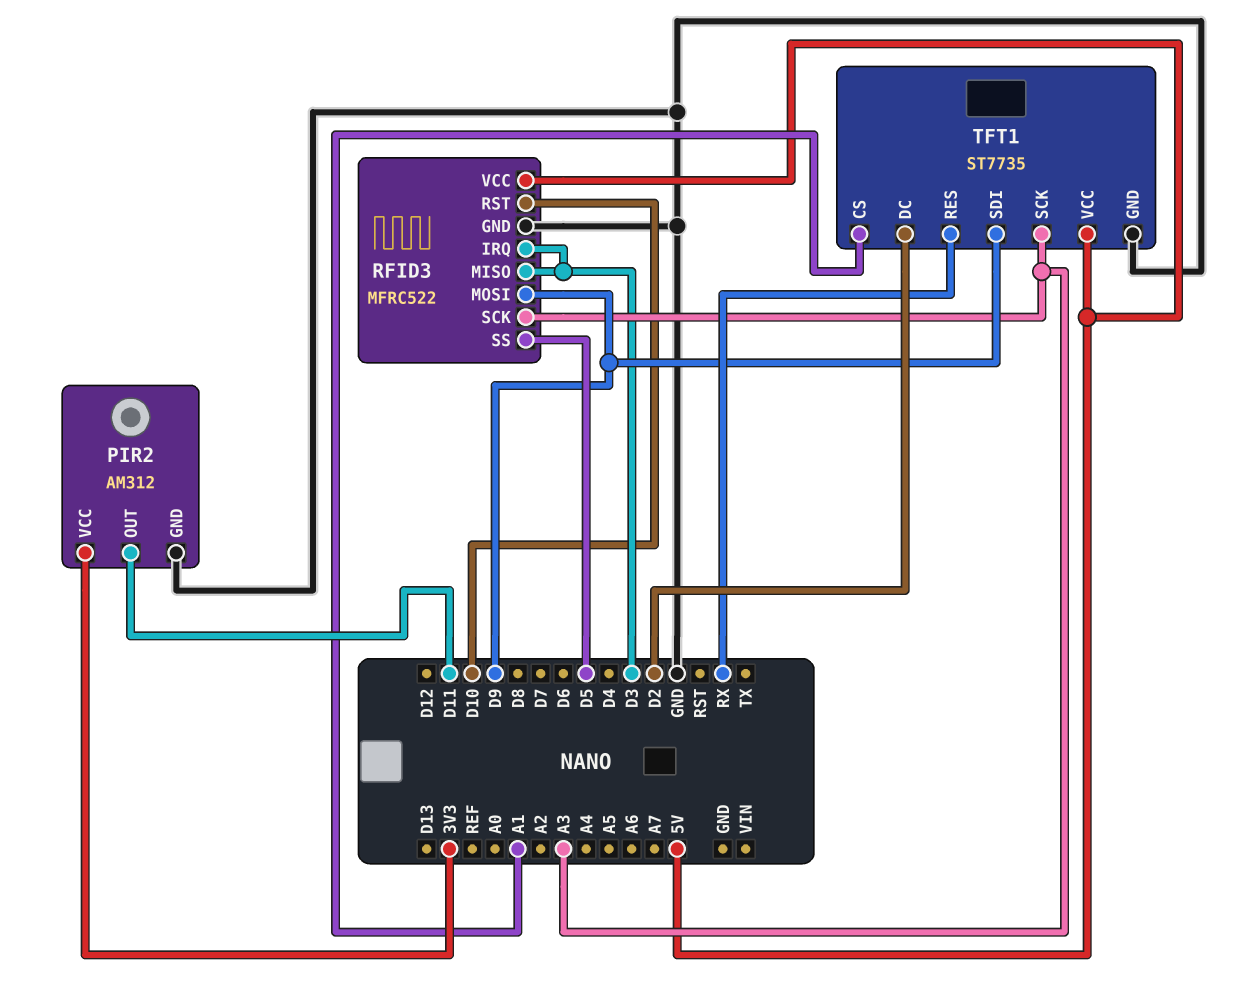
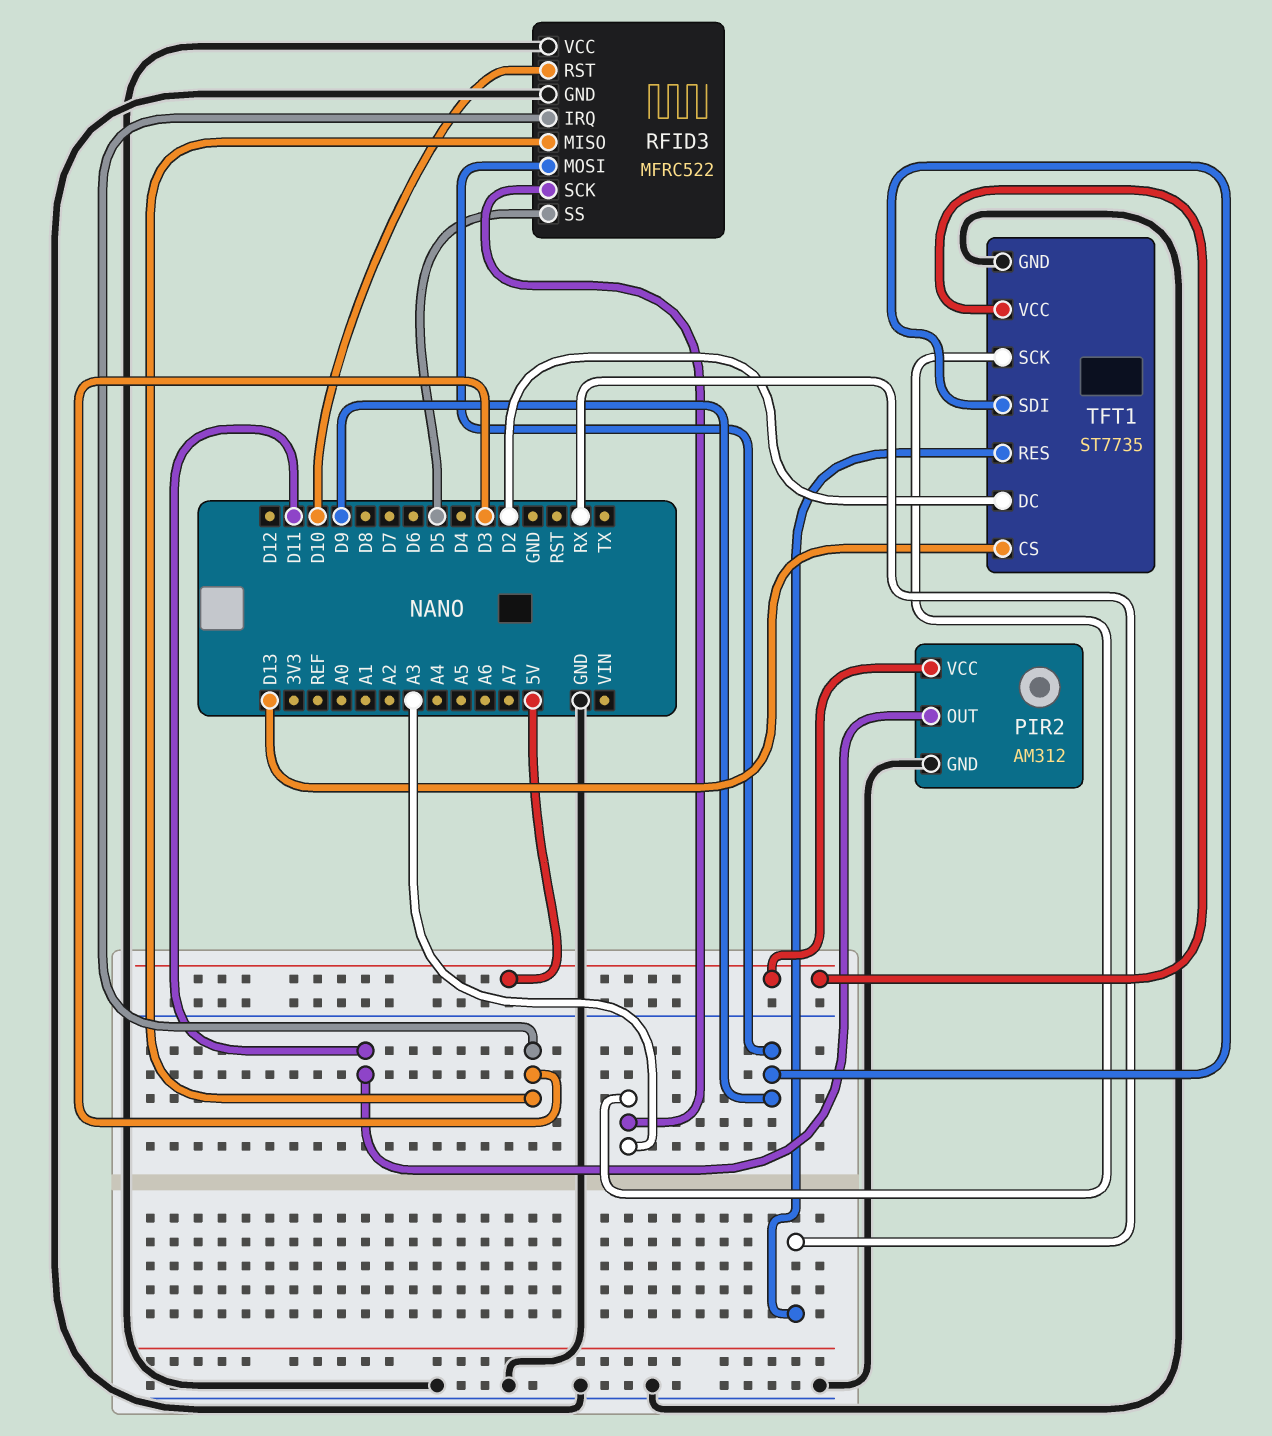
PIR2 pin VCC: 3V3 -> 5V
RFID3 pin VCC: 5V -> GND
TFT1 pin CS: A1 -> D13

